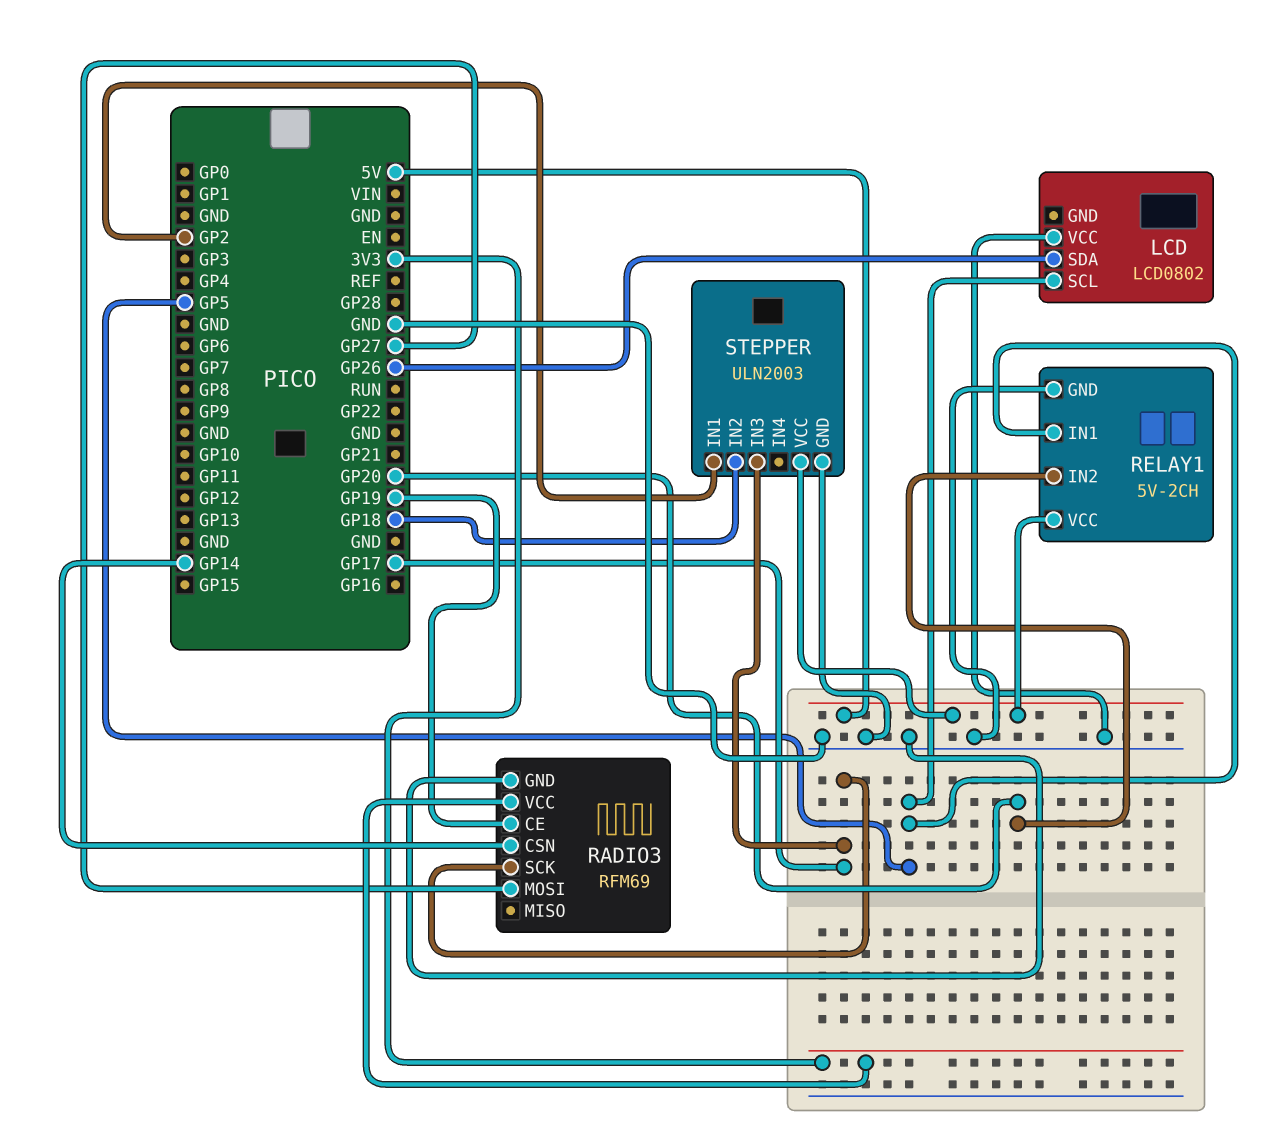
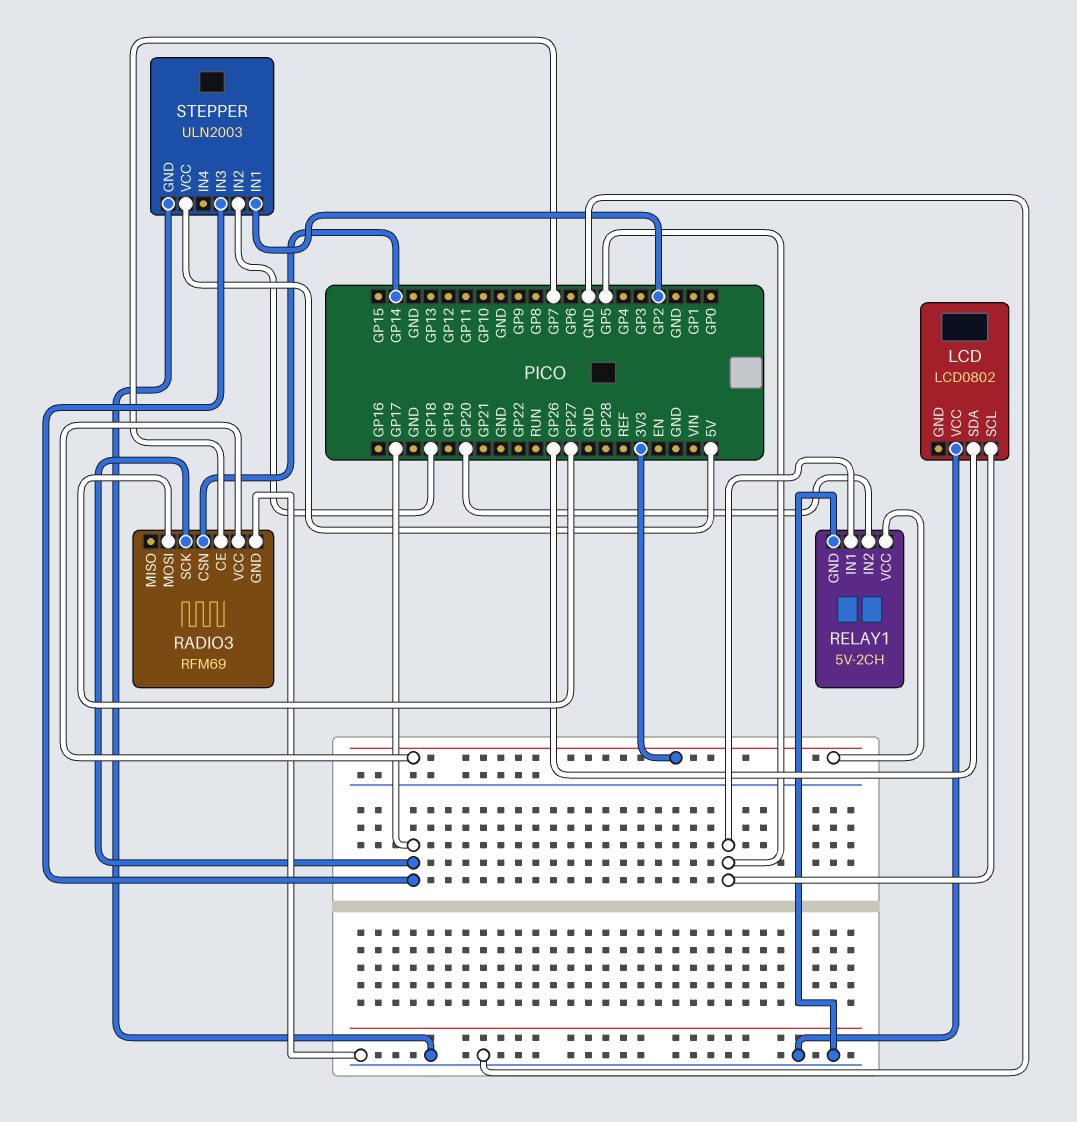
RADIO3 pin CE: GP19 -> GP7
RELAY1 pin VCC: 5V -> 3V3

